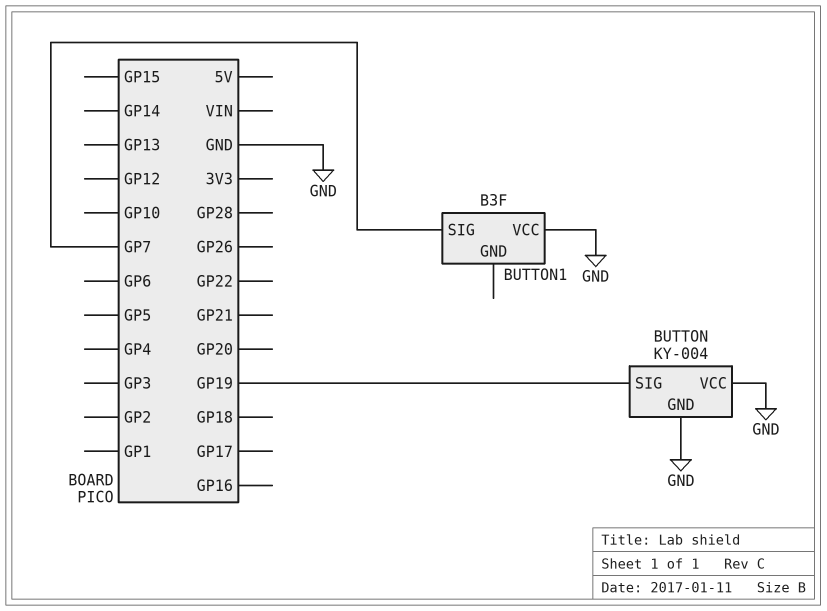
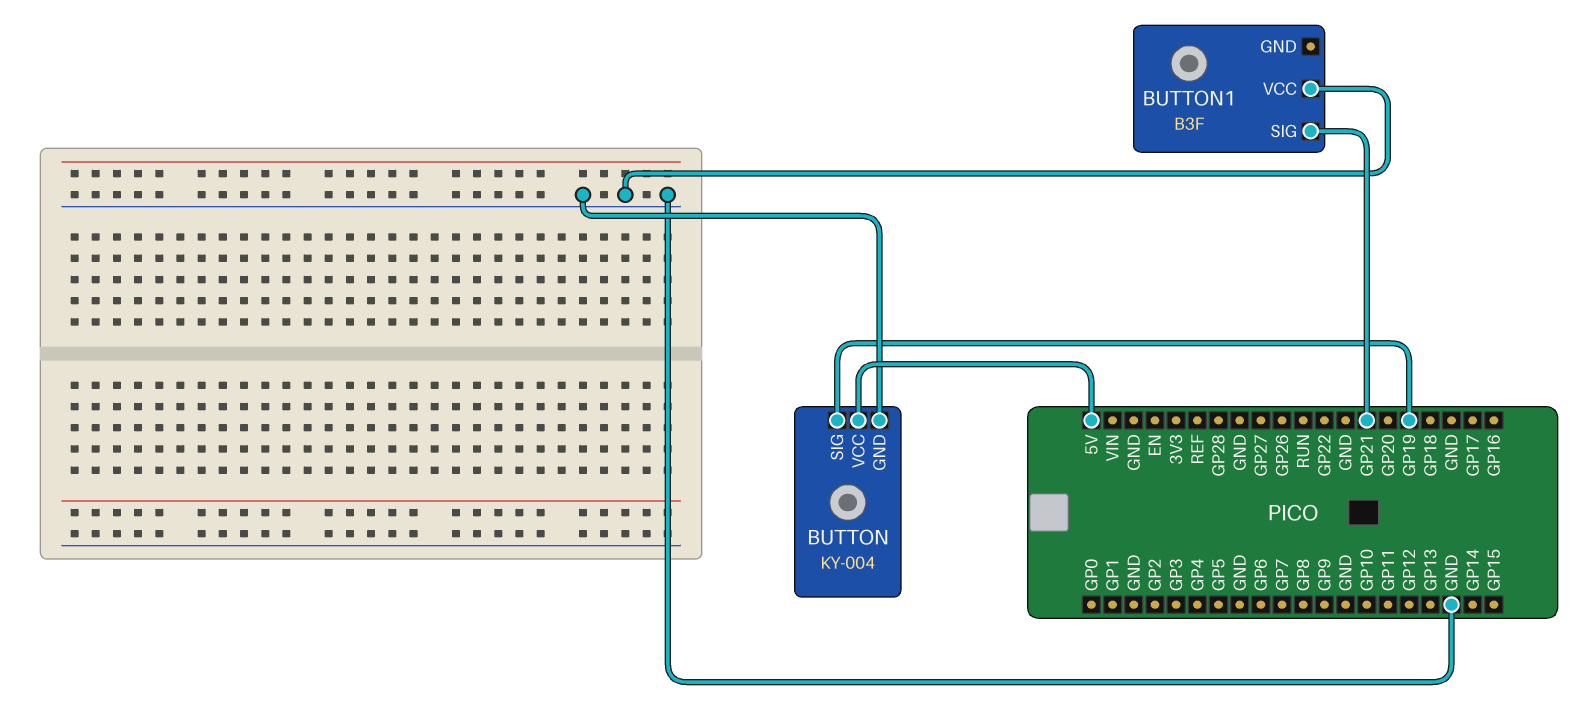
BUTTON pin VCC: GND -> 5V
BUTTON1 pin SIG: GP7 -> GP21

